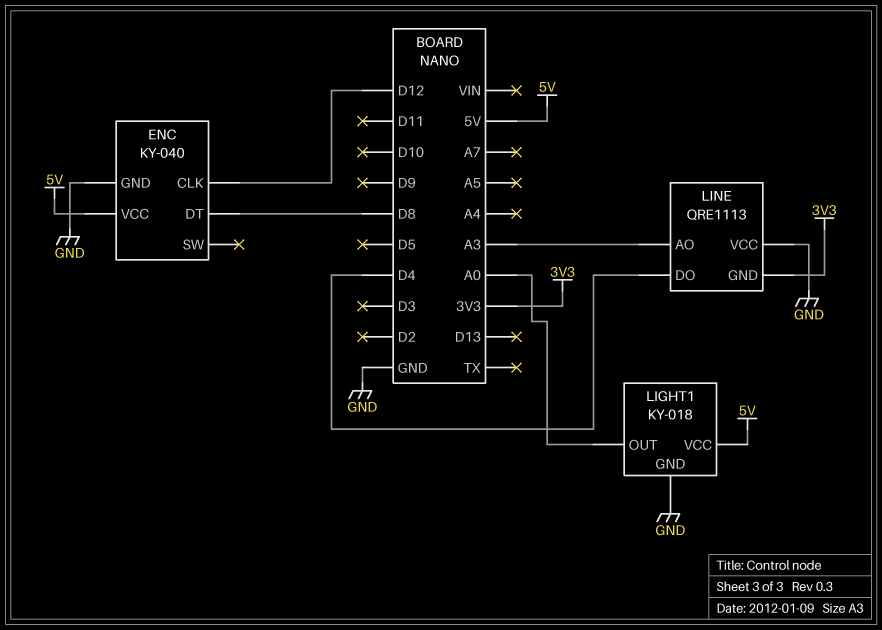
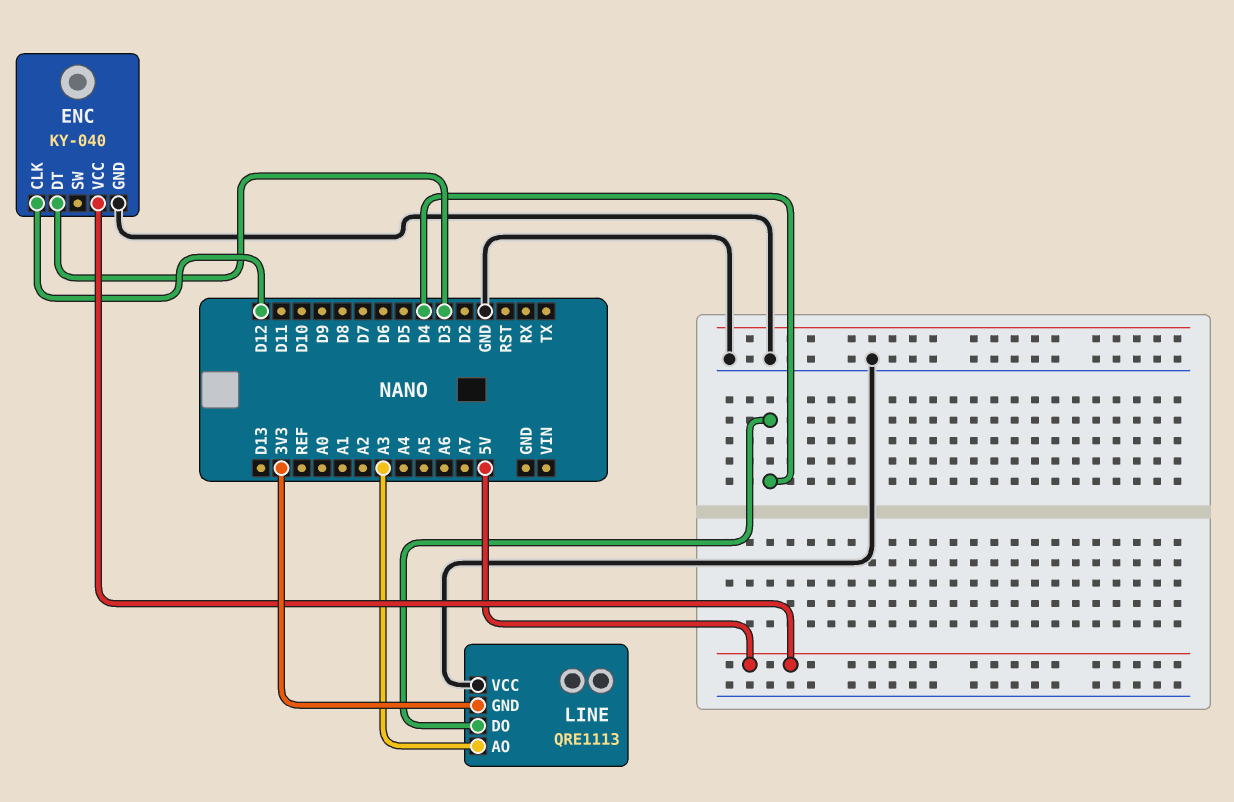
ENC pin DT: D8 -> D3
LIGHT1: KY-018 -> none
LIGHT1 pin GND: GND -> none
LIGHT1 pin OUT: A0 -> none
LIGHT1 pin VCC: 5V -> none

